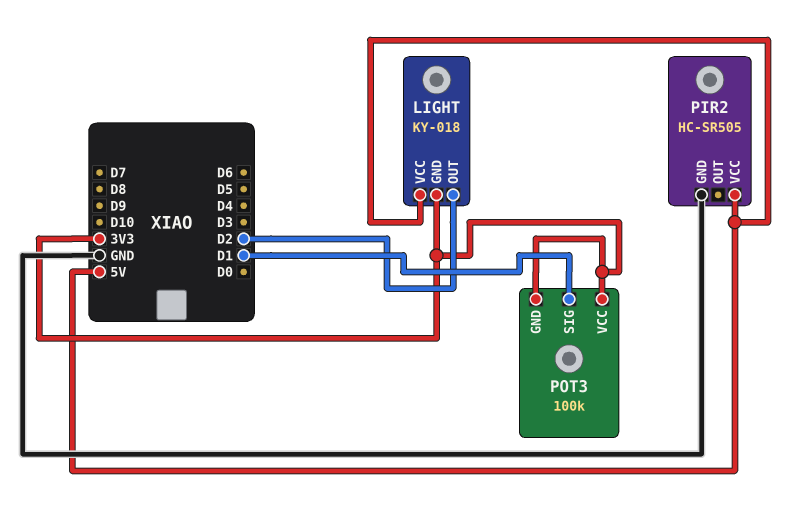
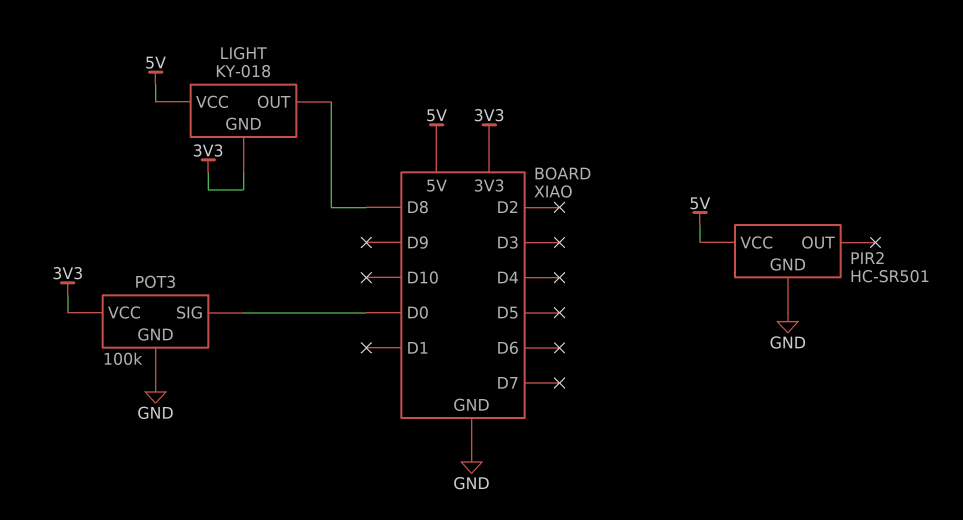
LIGHT pin OUT: D2 -> D8
PIR2: HC-SR505 -> HC-SR501
POT3 pin GND: 3V3 -> GND
POT3 pin SIG: D1 -> D0

